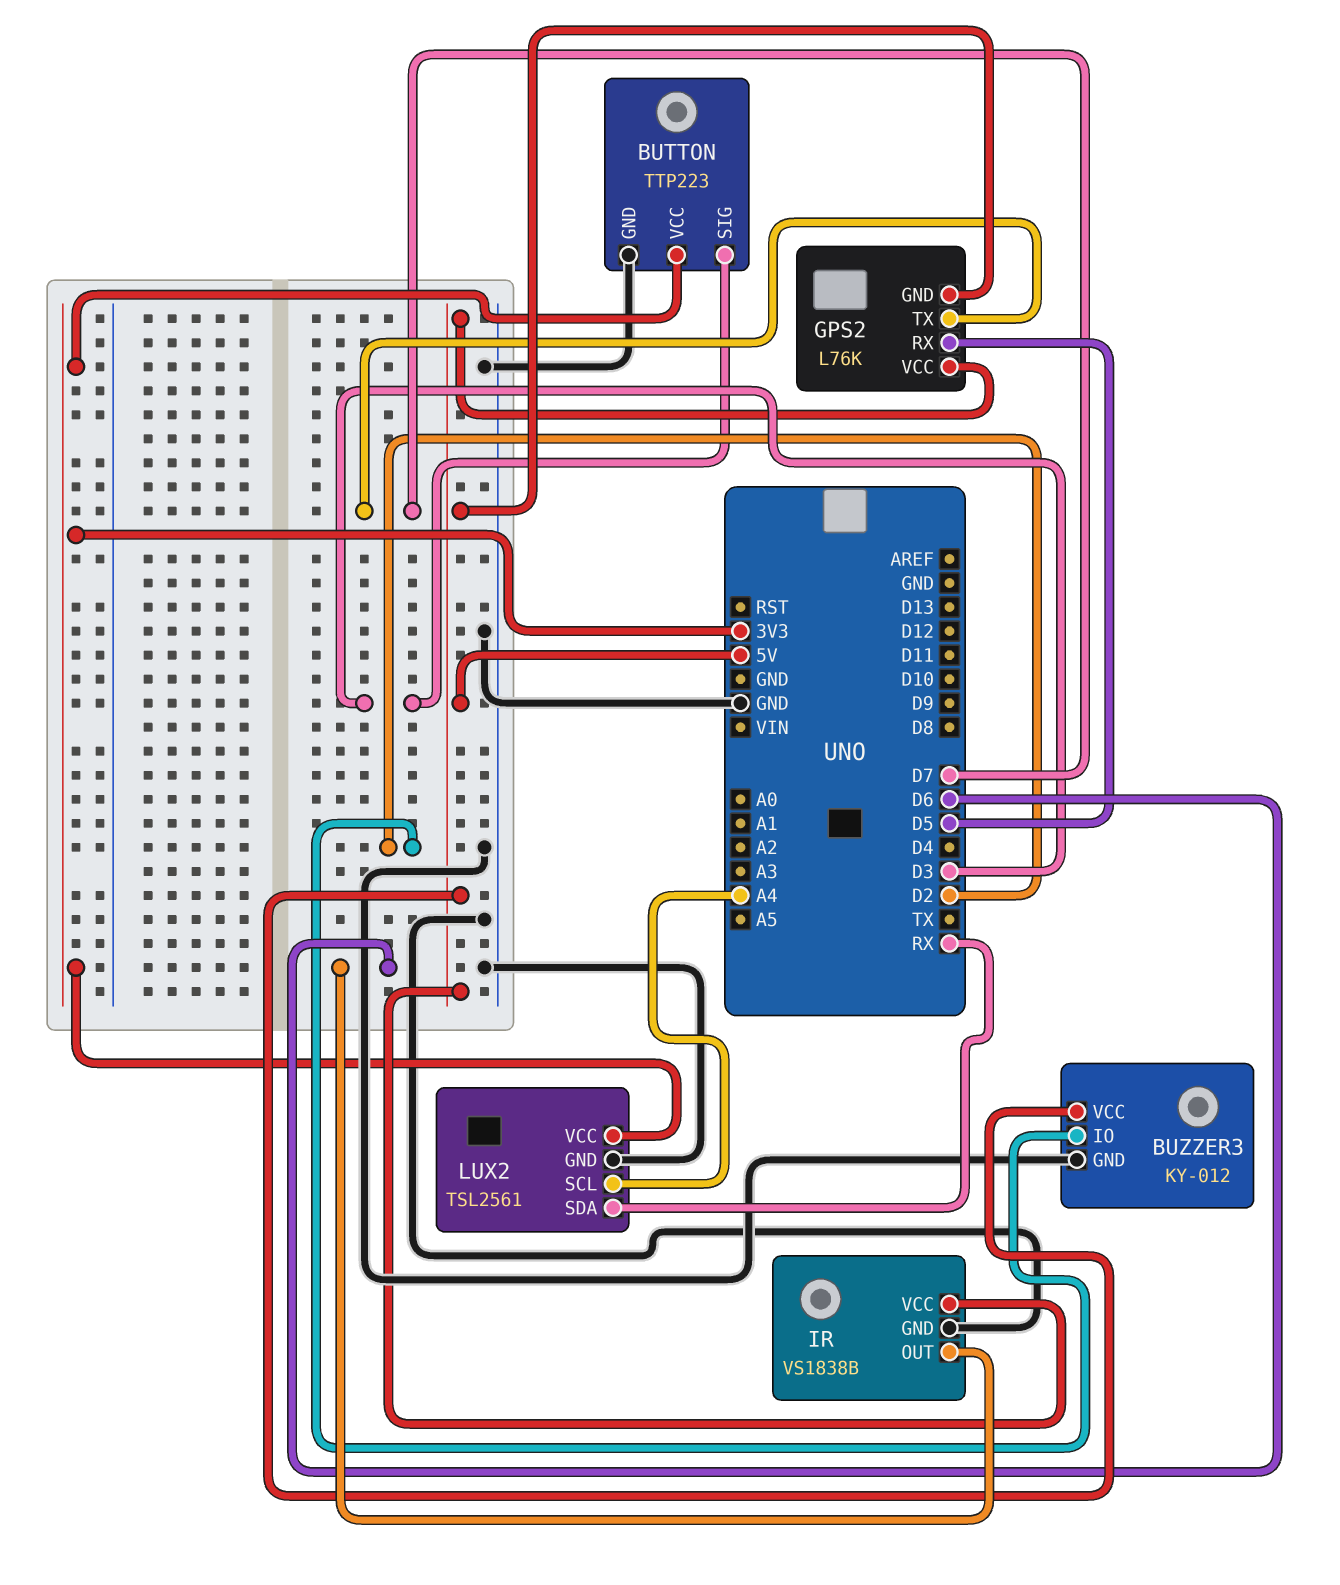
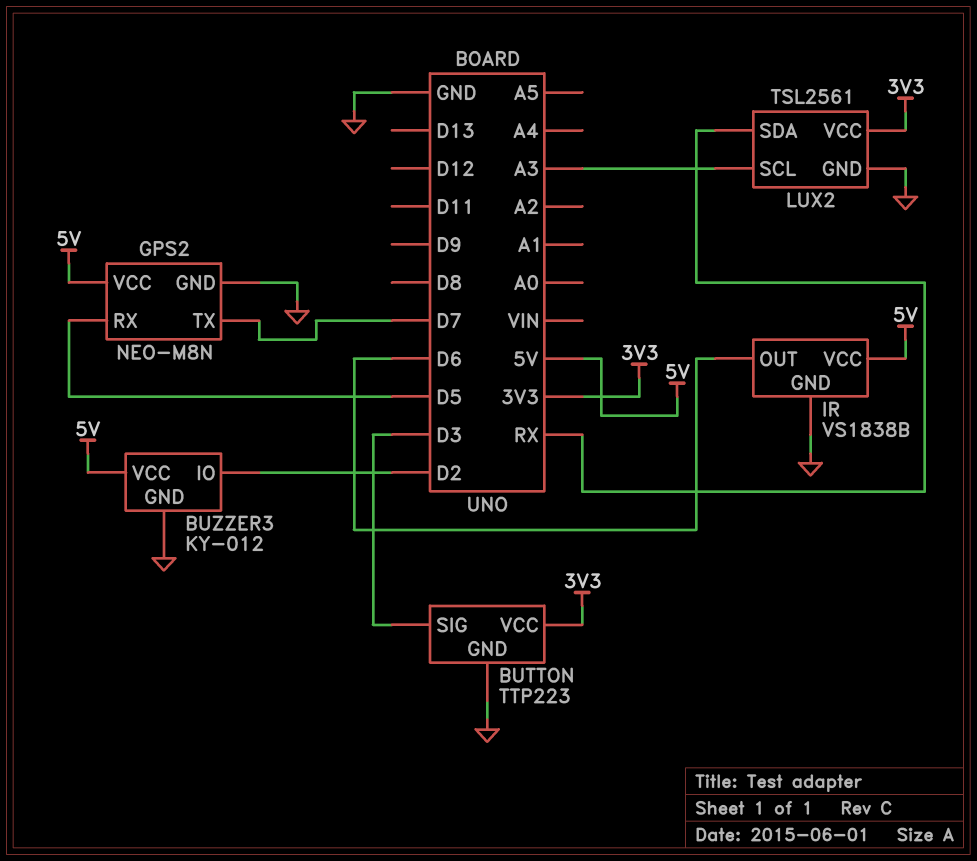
GPS2: L76K -> NEO-M8N
GPS2 pin GND: 5V -> GND
LUX2 pin SCL: A4 -> A3

